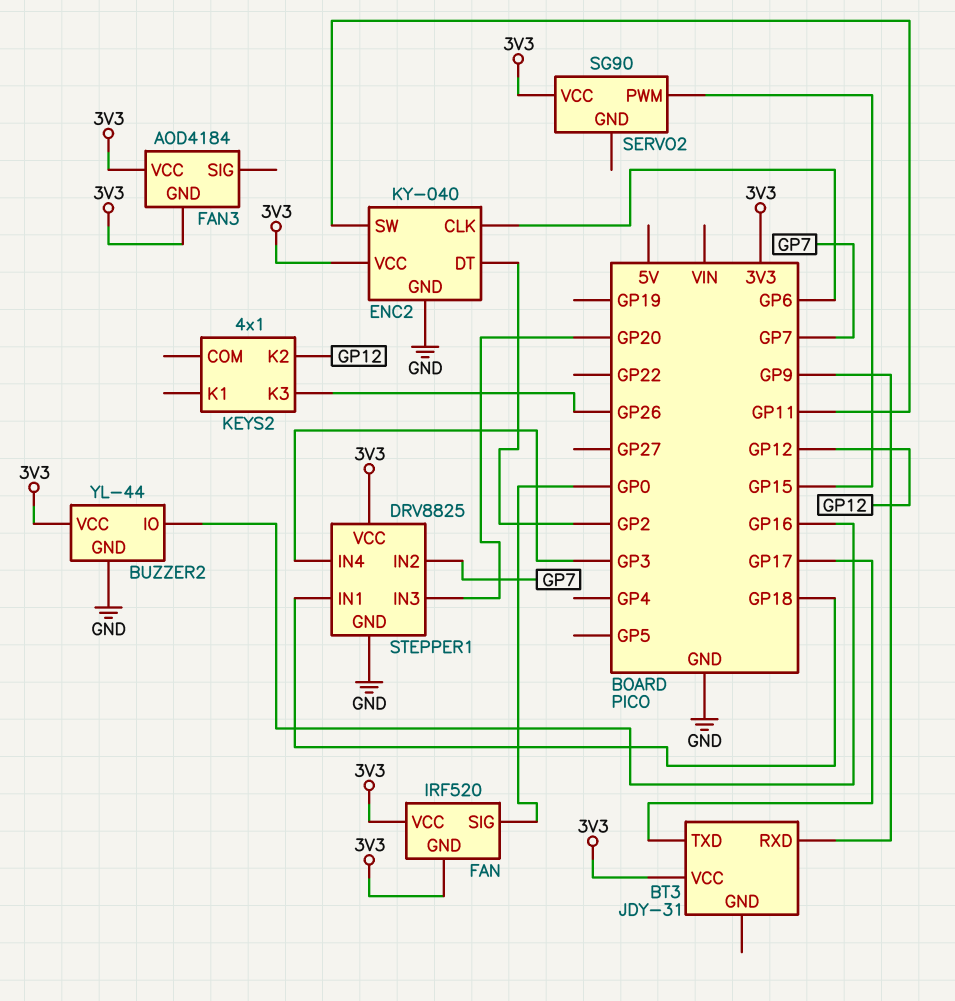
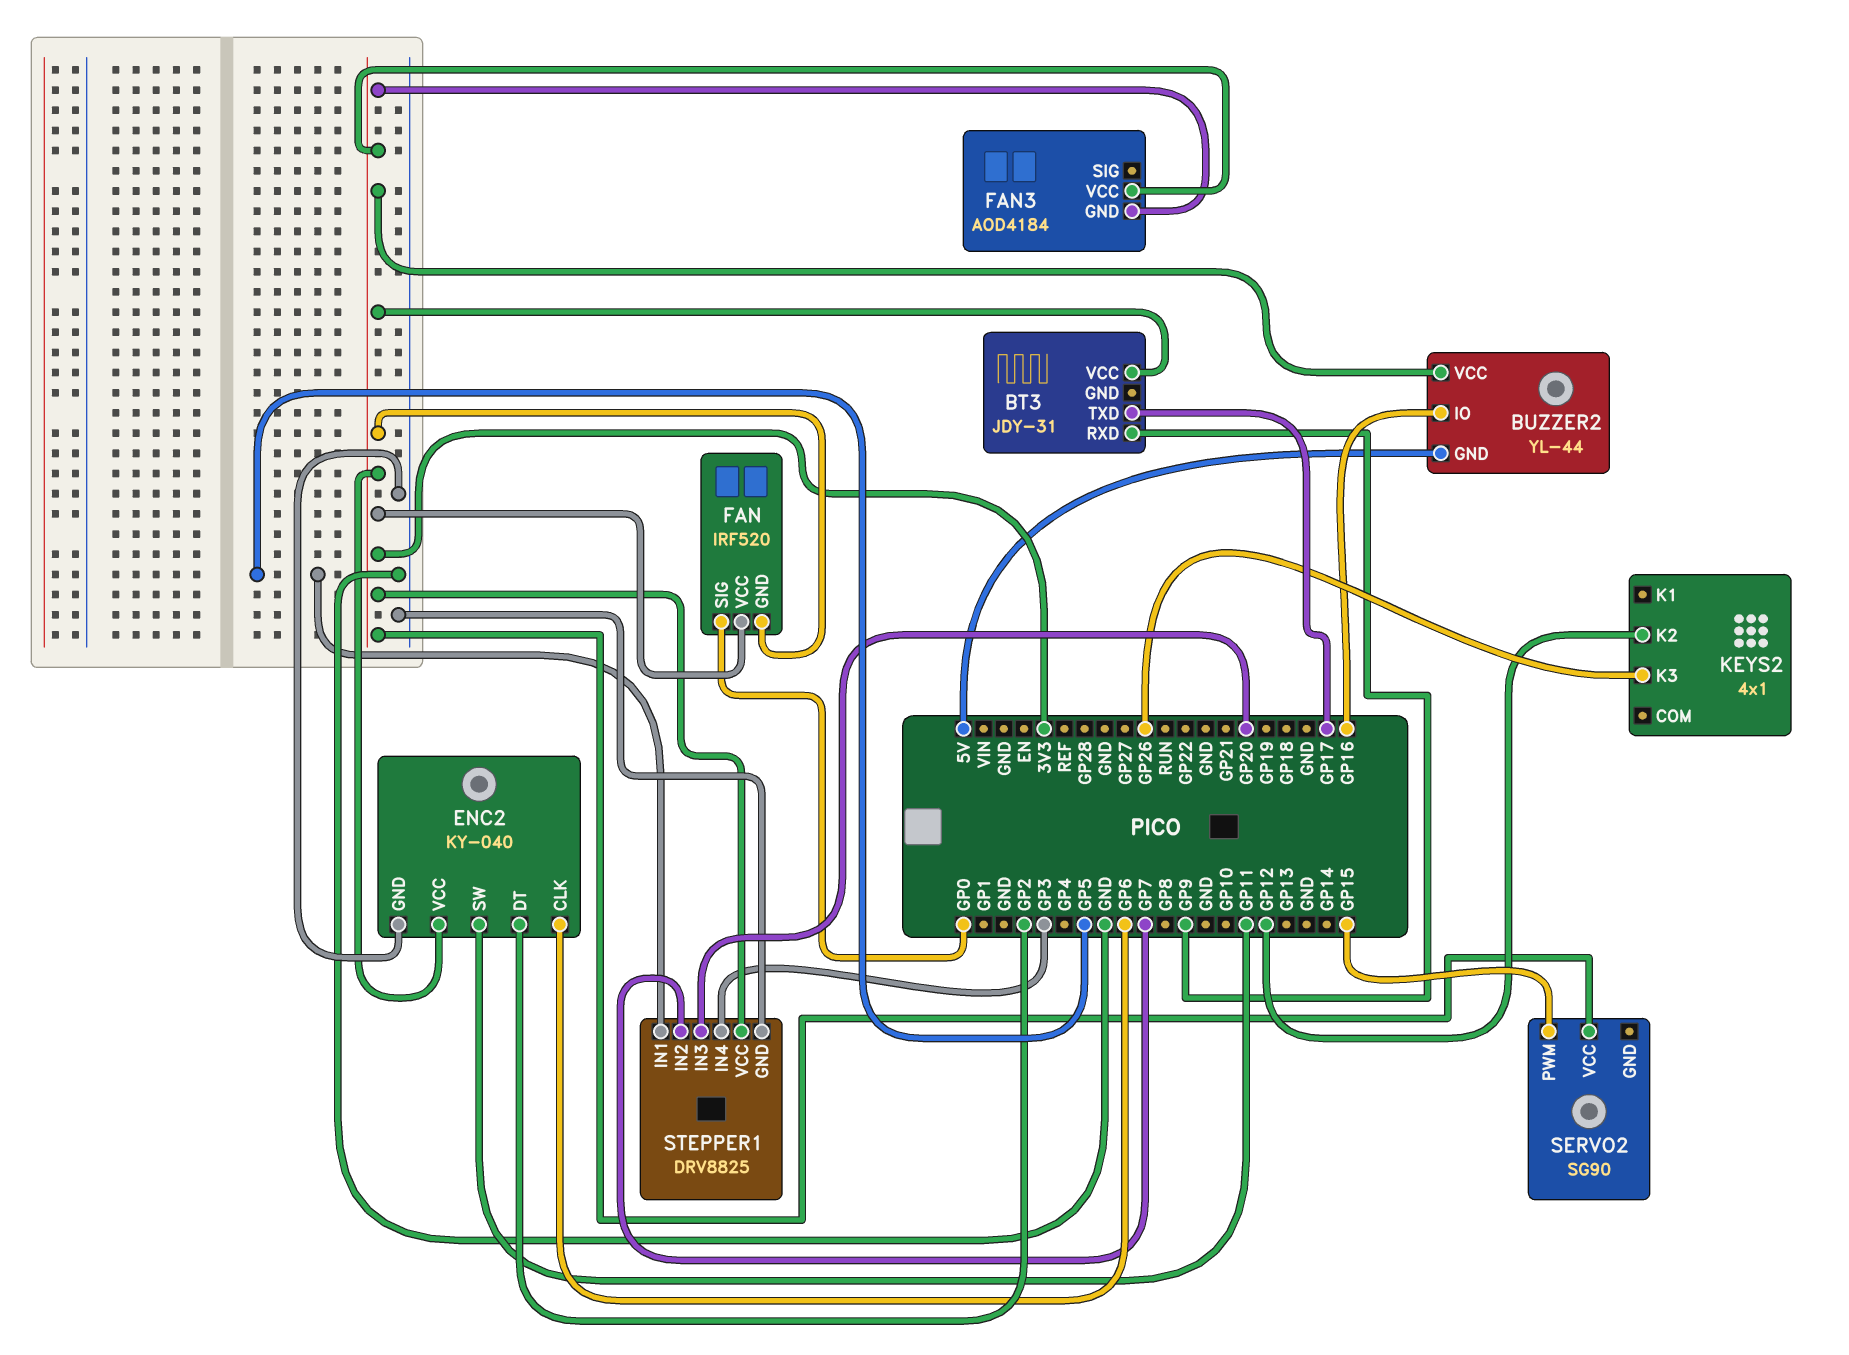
BUZZER2 pin GND: GND -> 5V
STEPPER1 pin IN1: GP18 -> GP5

